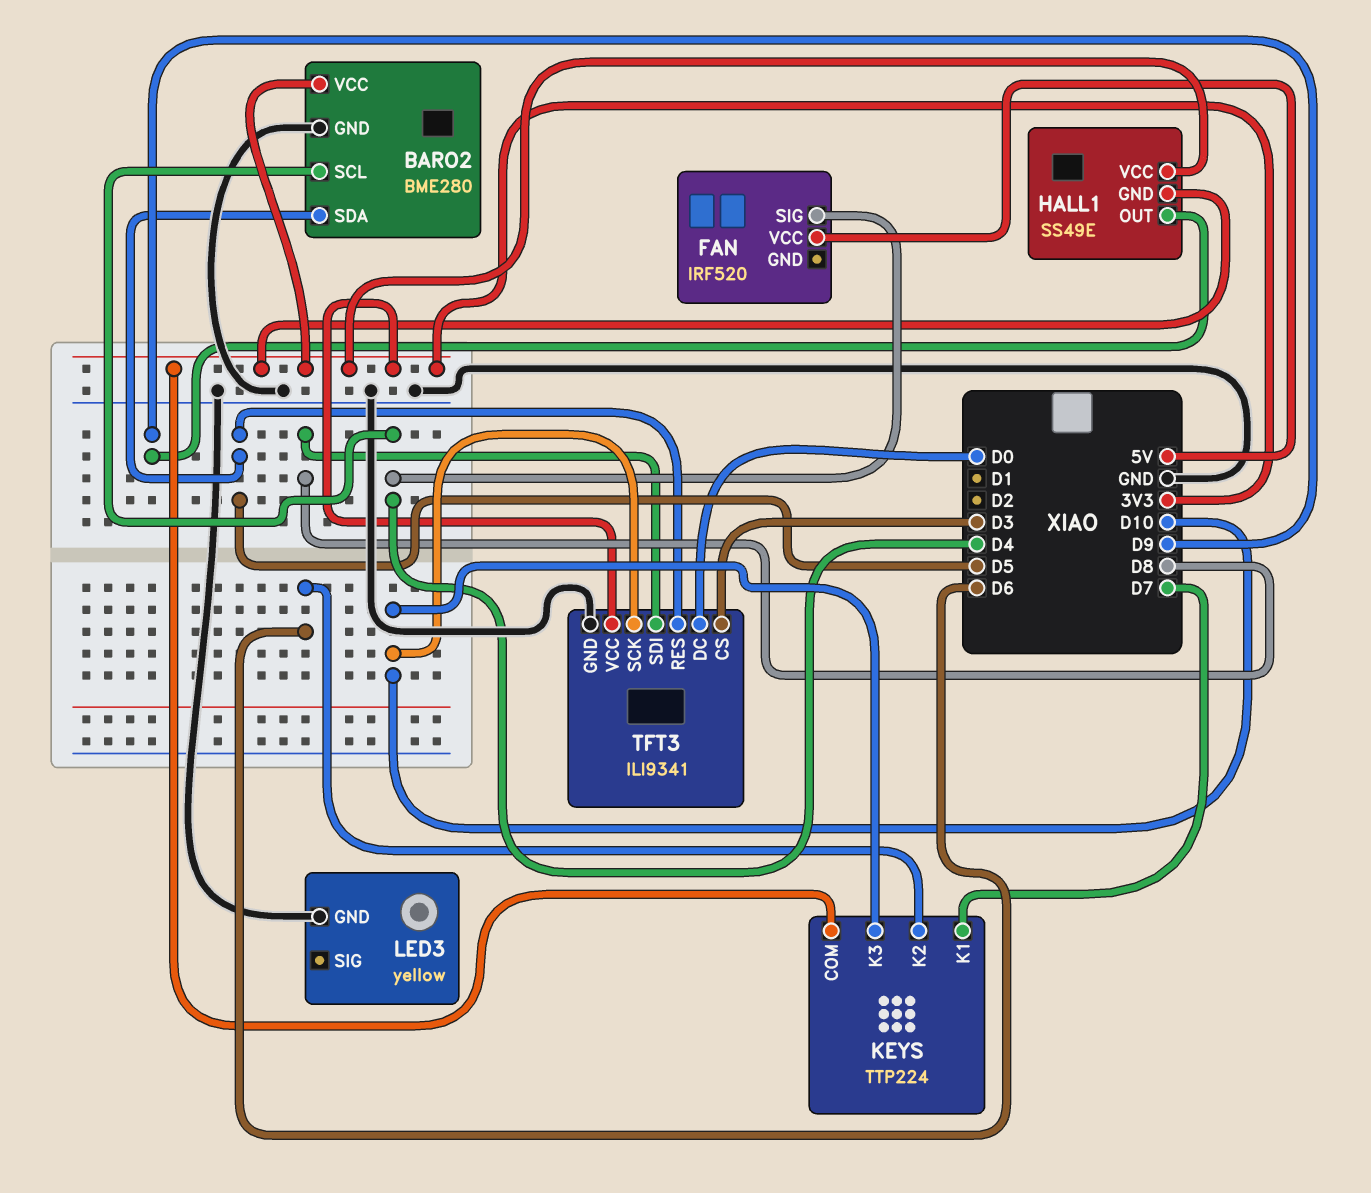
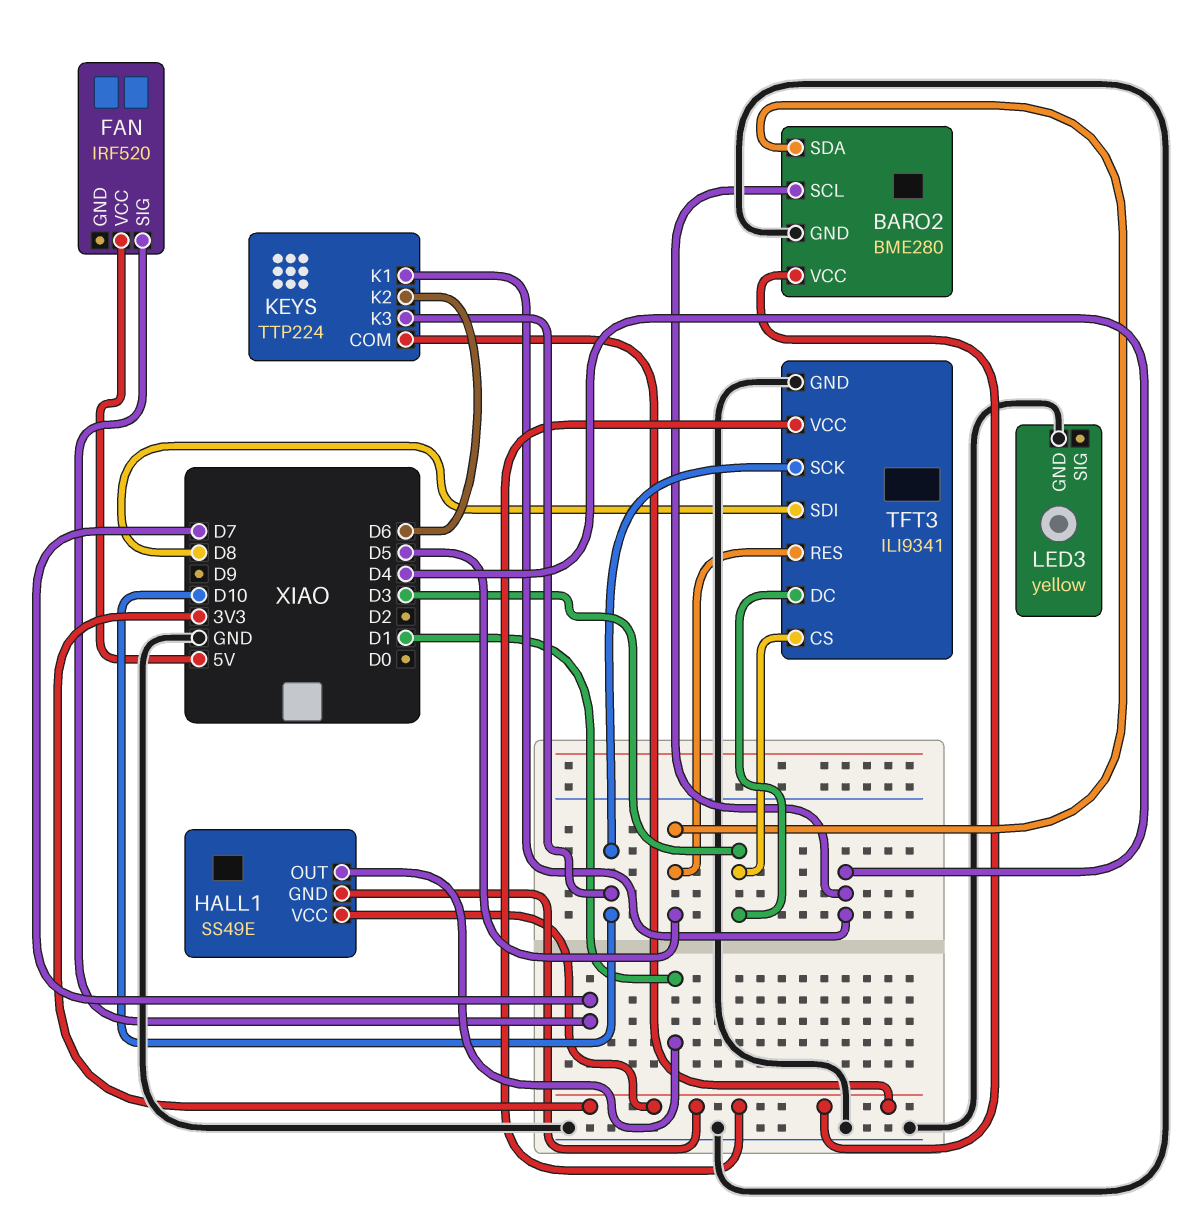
FAN pin SIG: D4 -> D7
HALL1 pin OUT: D9 -> D1
KEYS pin K1: D7 -> D4
TFT3 pin DC: D0 -> D3

